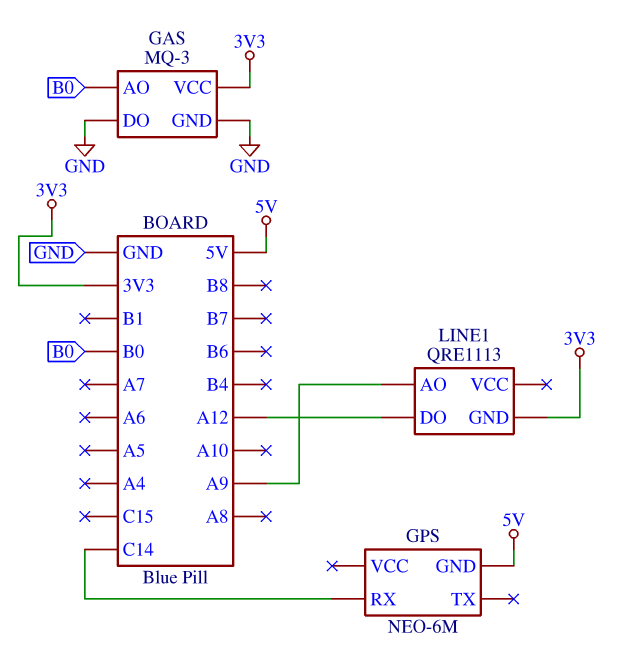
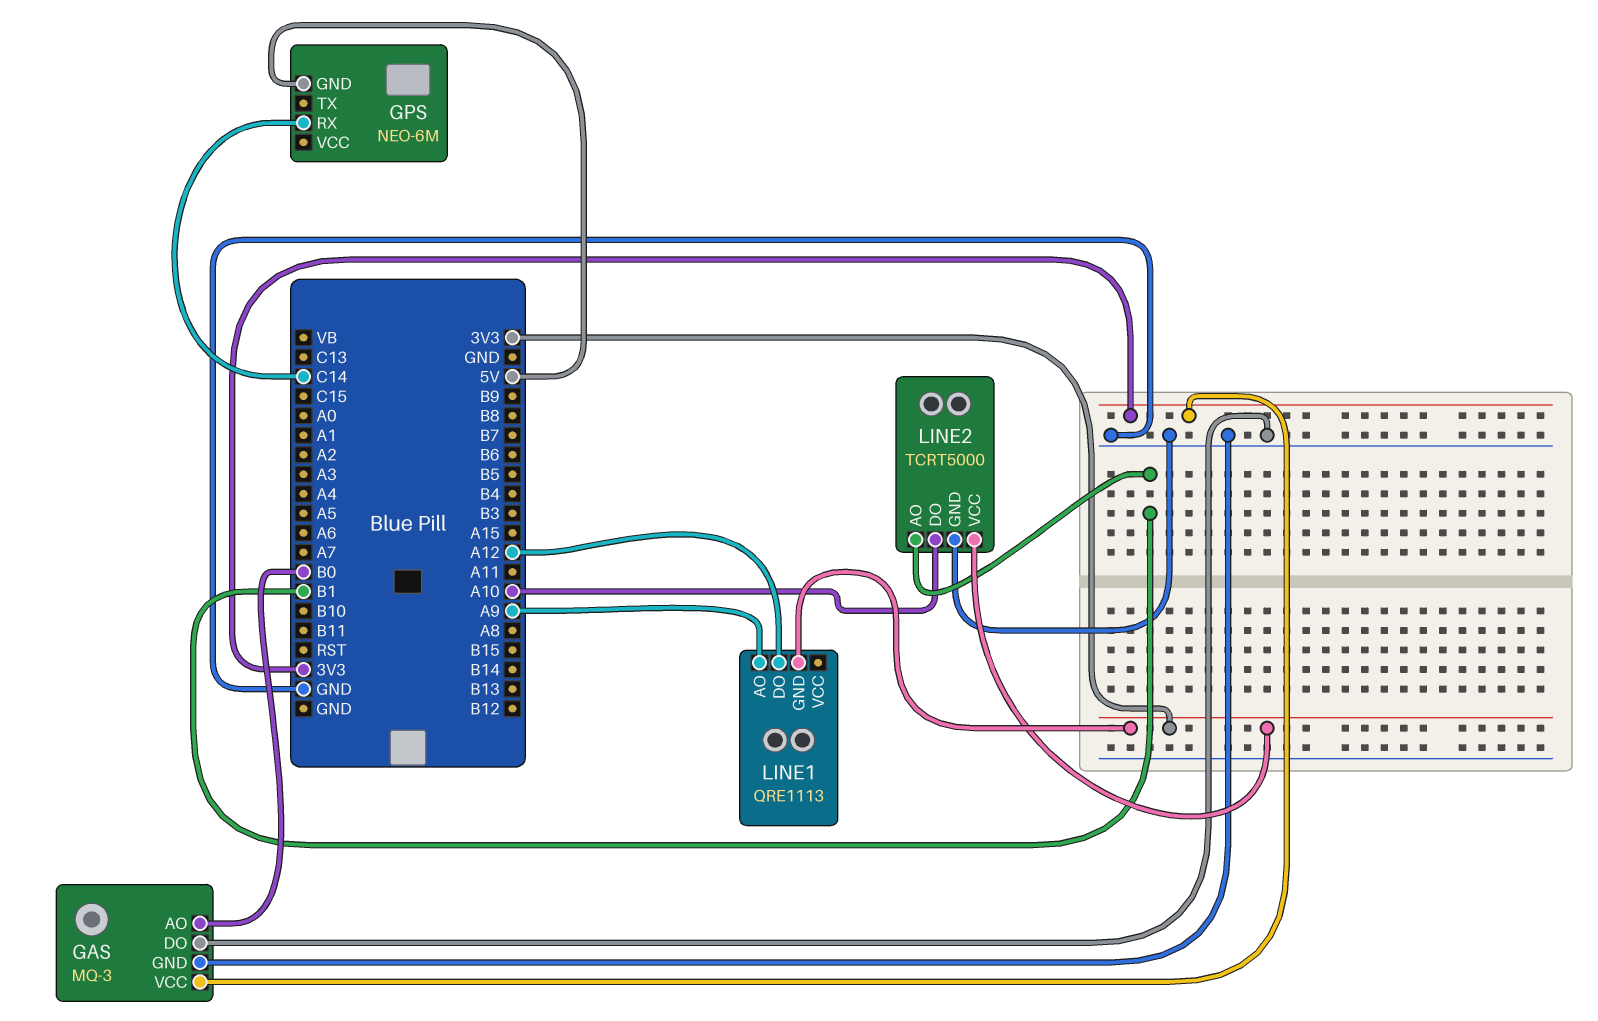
LINE2: none -> TCRT5000
LINE2 pin AO: none -> B1
LINE2 pin DO: none -> A10
LINE2 pin GND: none -> GND
LINE2 pin VCC: none -> 3V3

